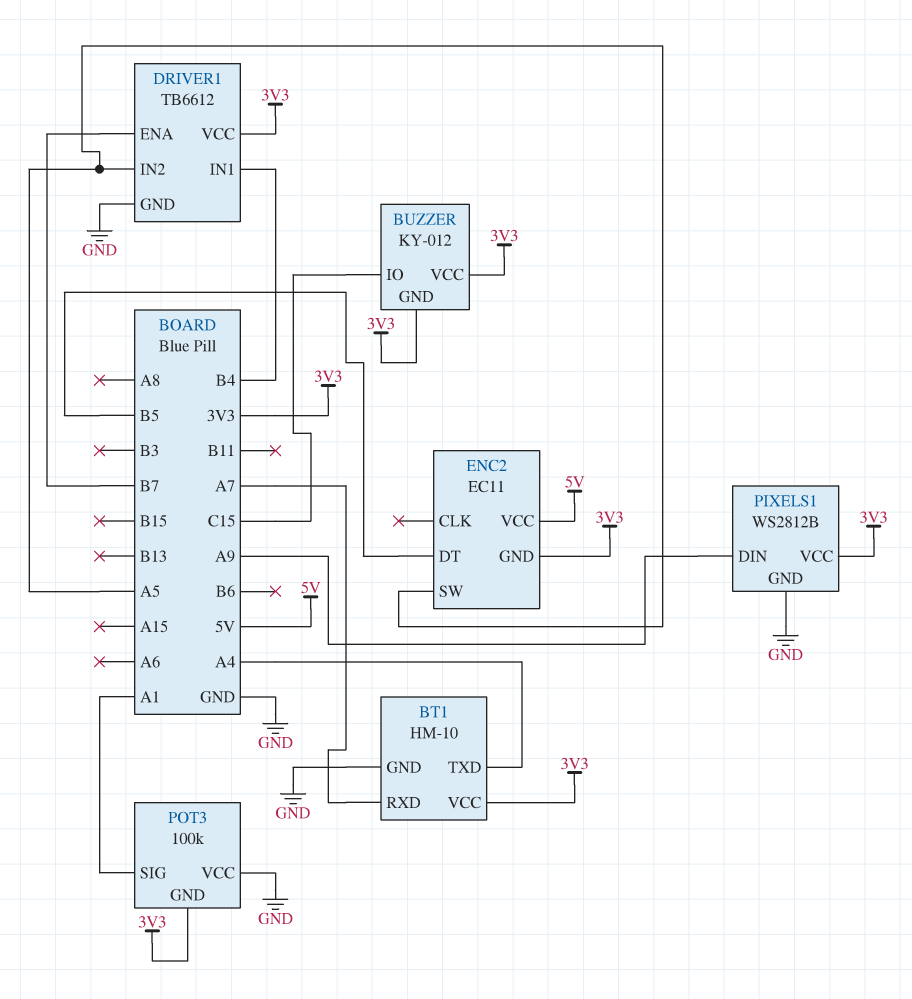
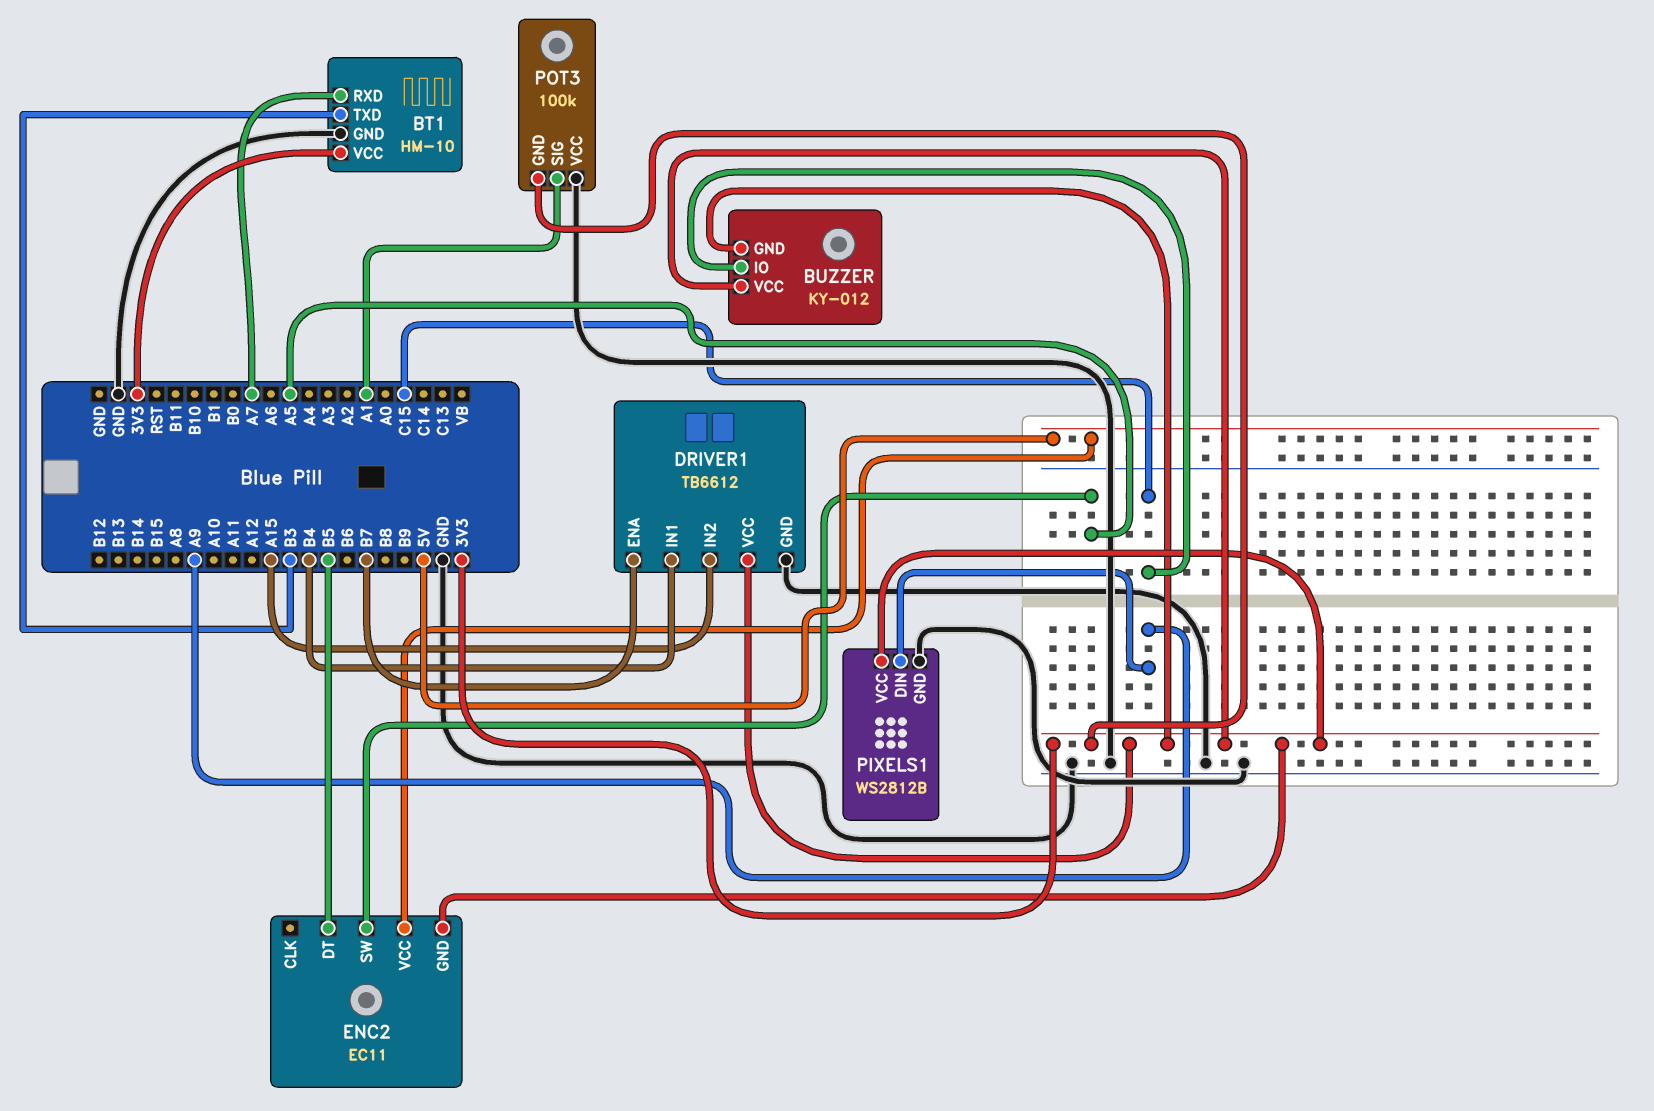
BT1 pin TXD: A4 -> B3
DRIVER1 pin IN2: A5 -> A15

